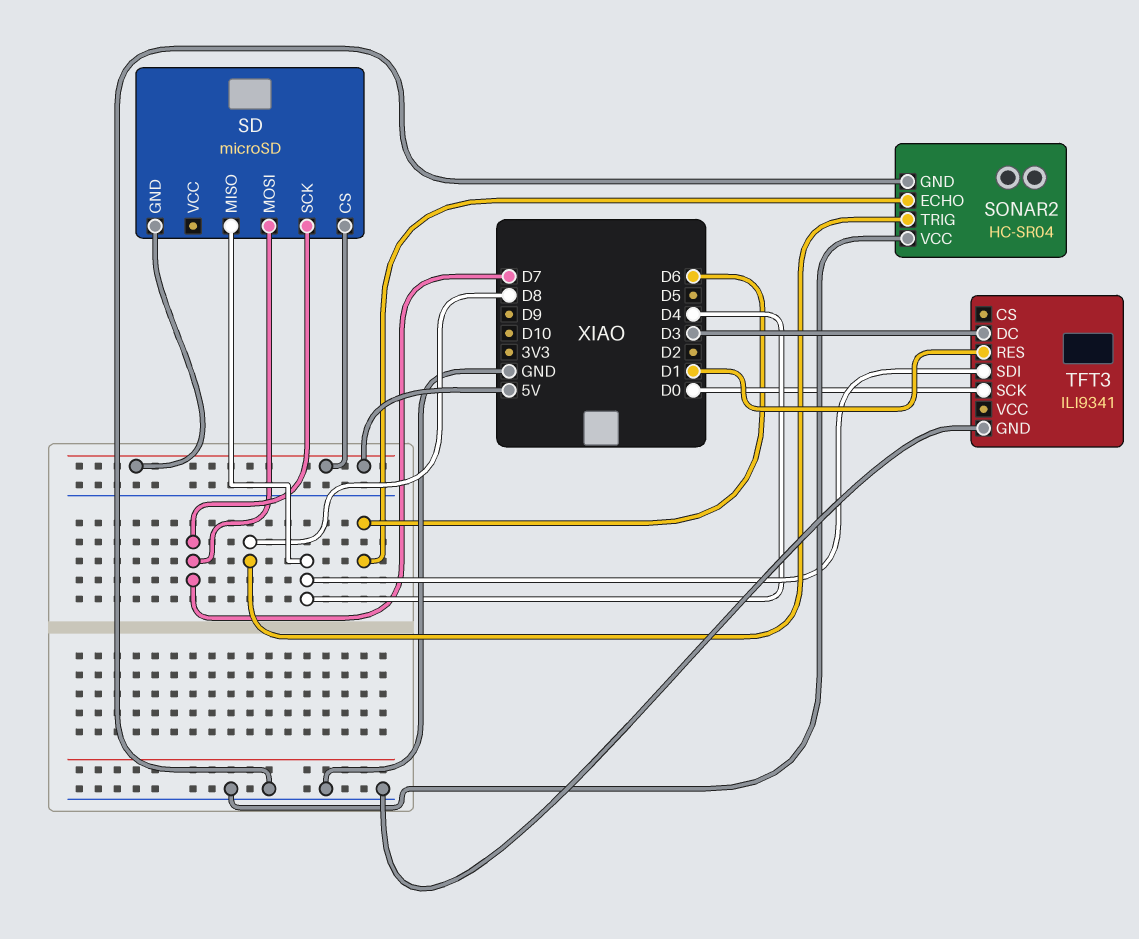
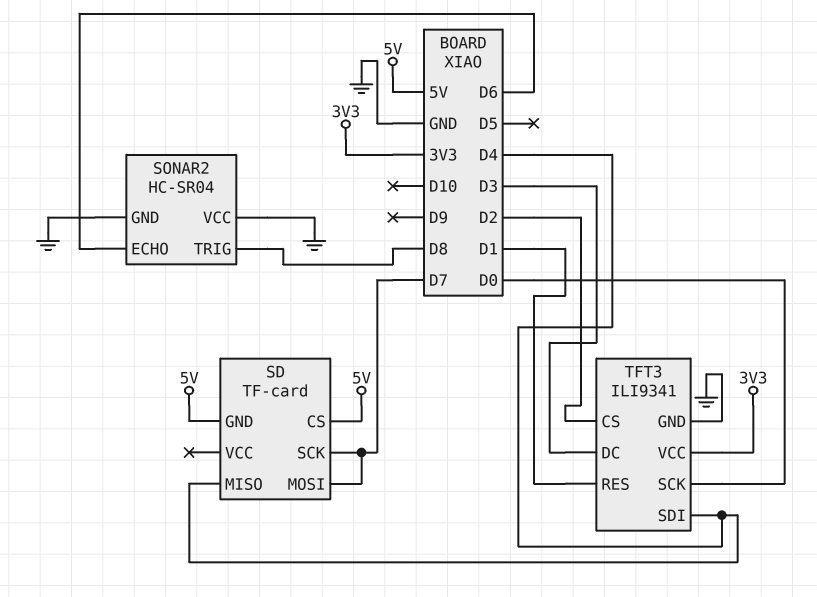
SD: microSD -> TF-card
TFT3 pin CS: none -> D2
TFT3 pin VCC: none -> 3V3

